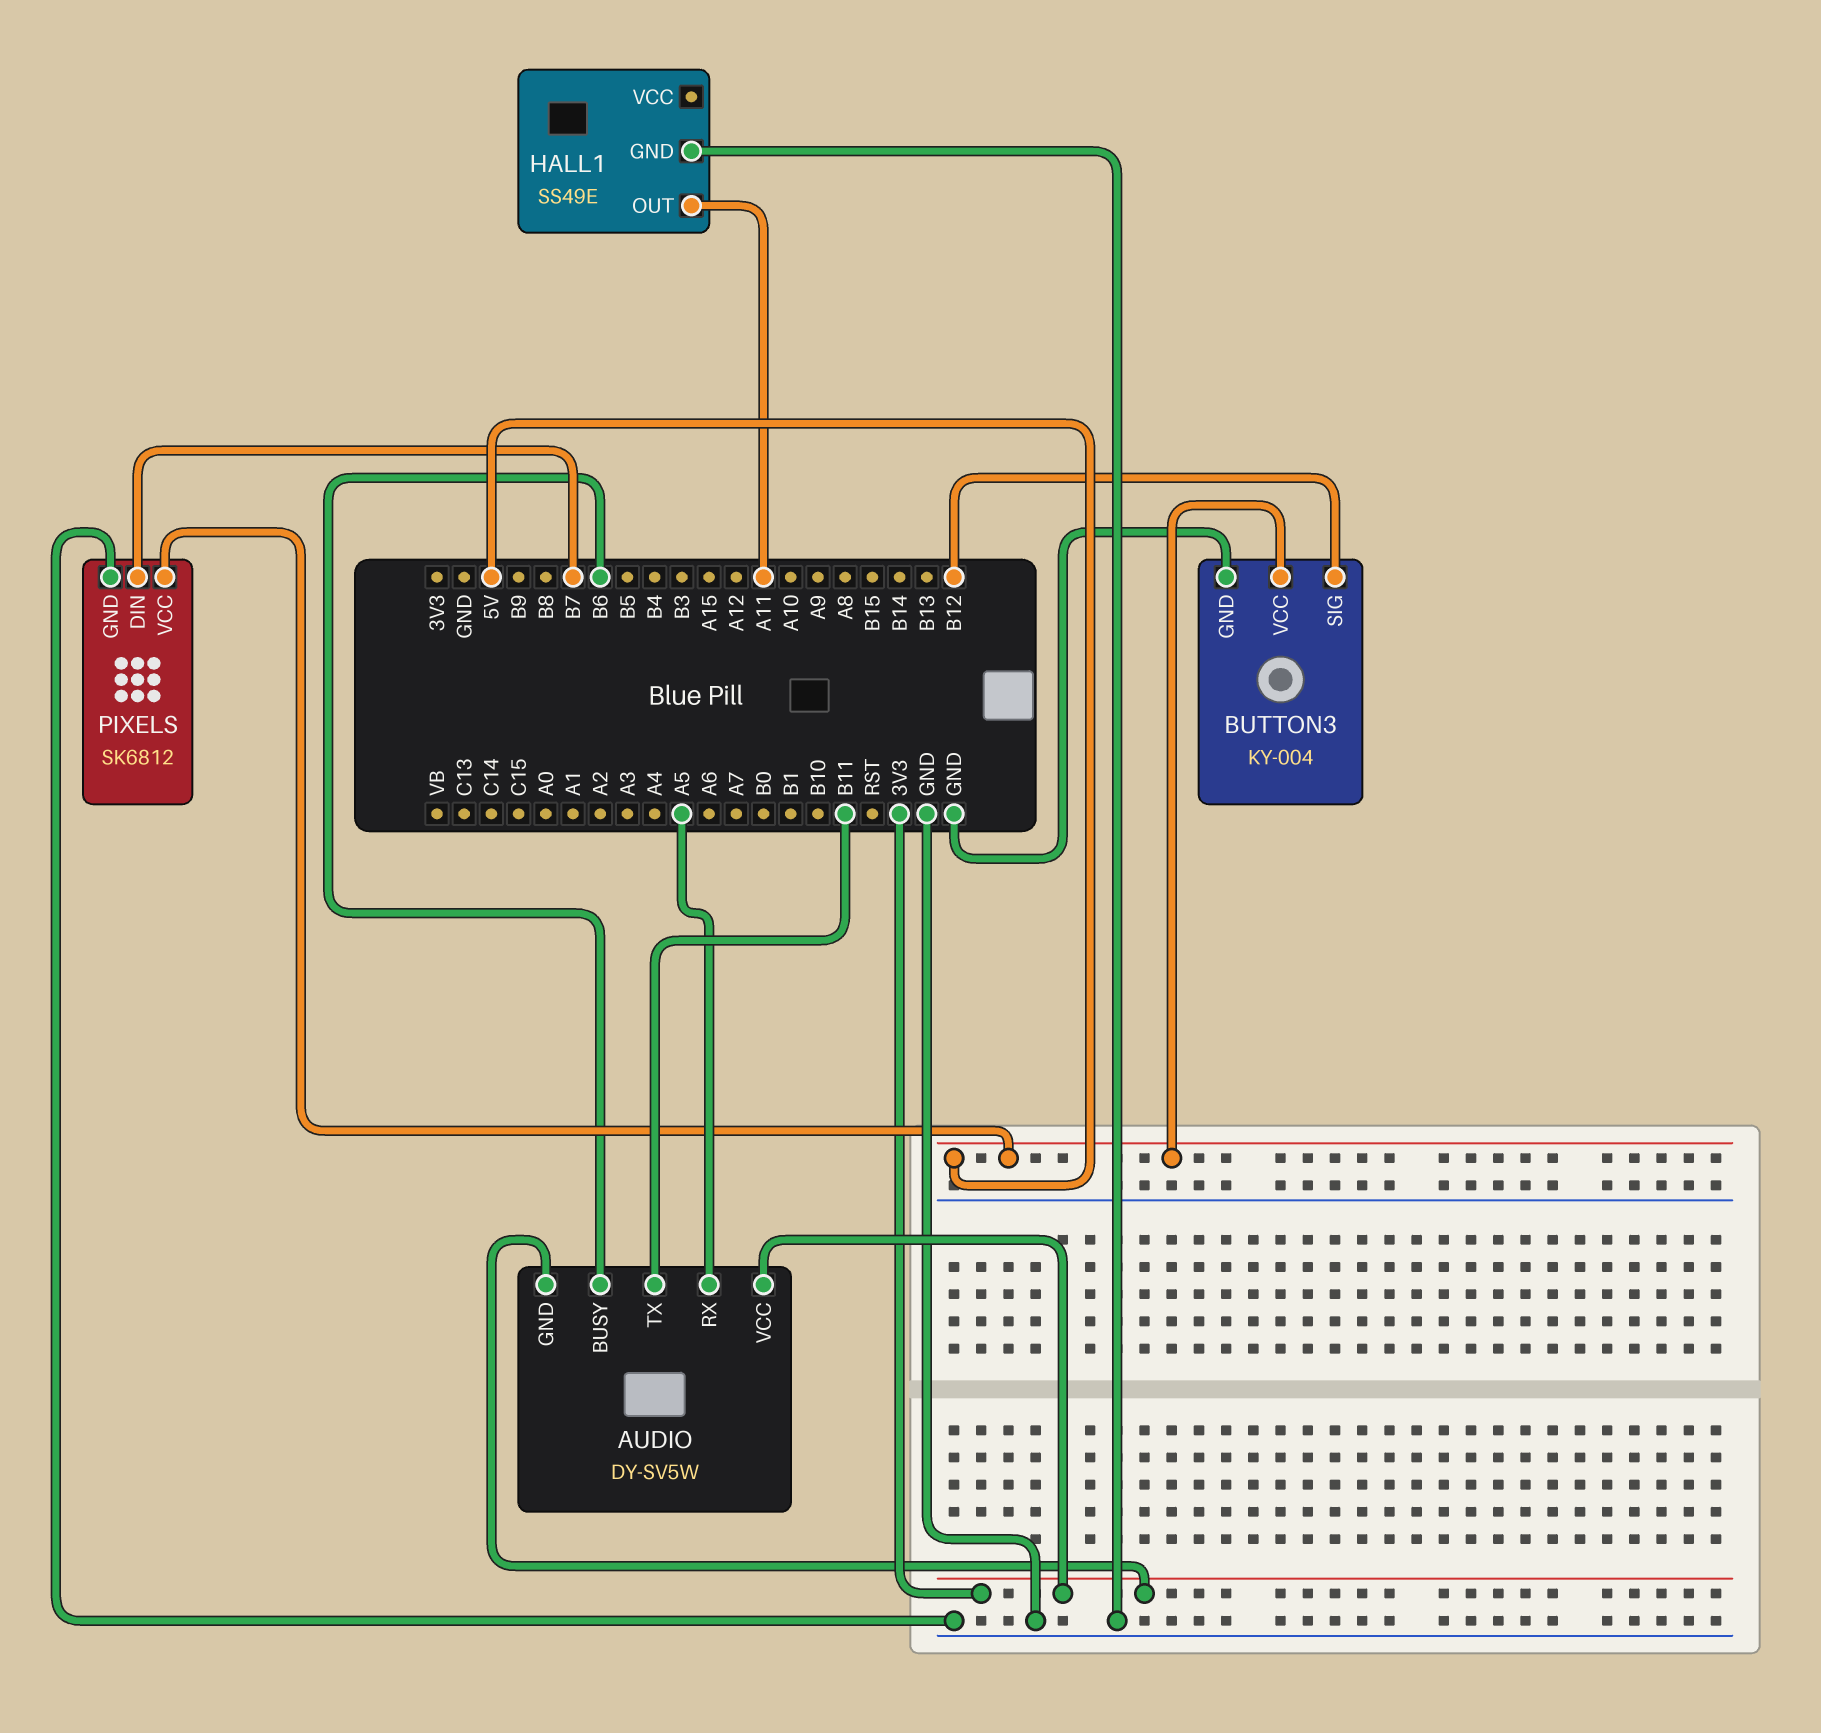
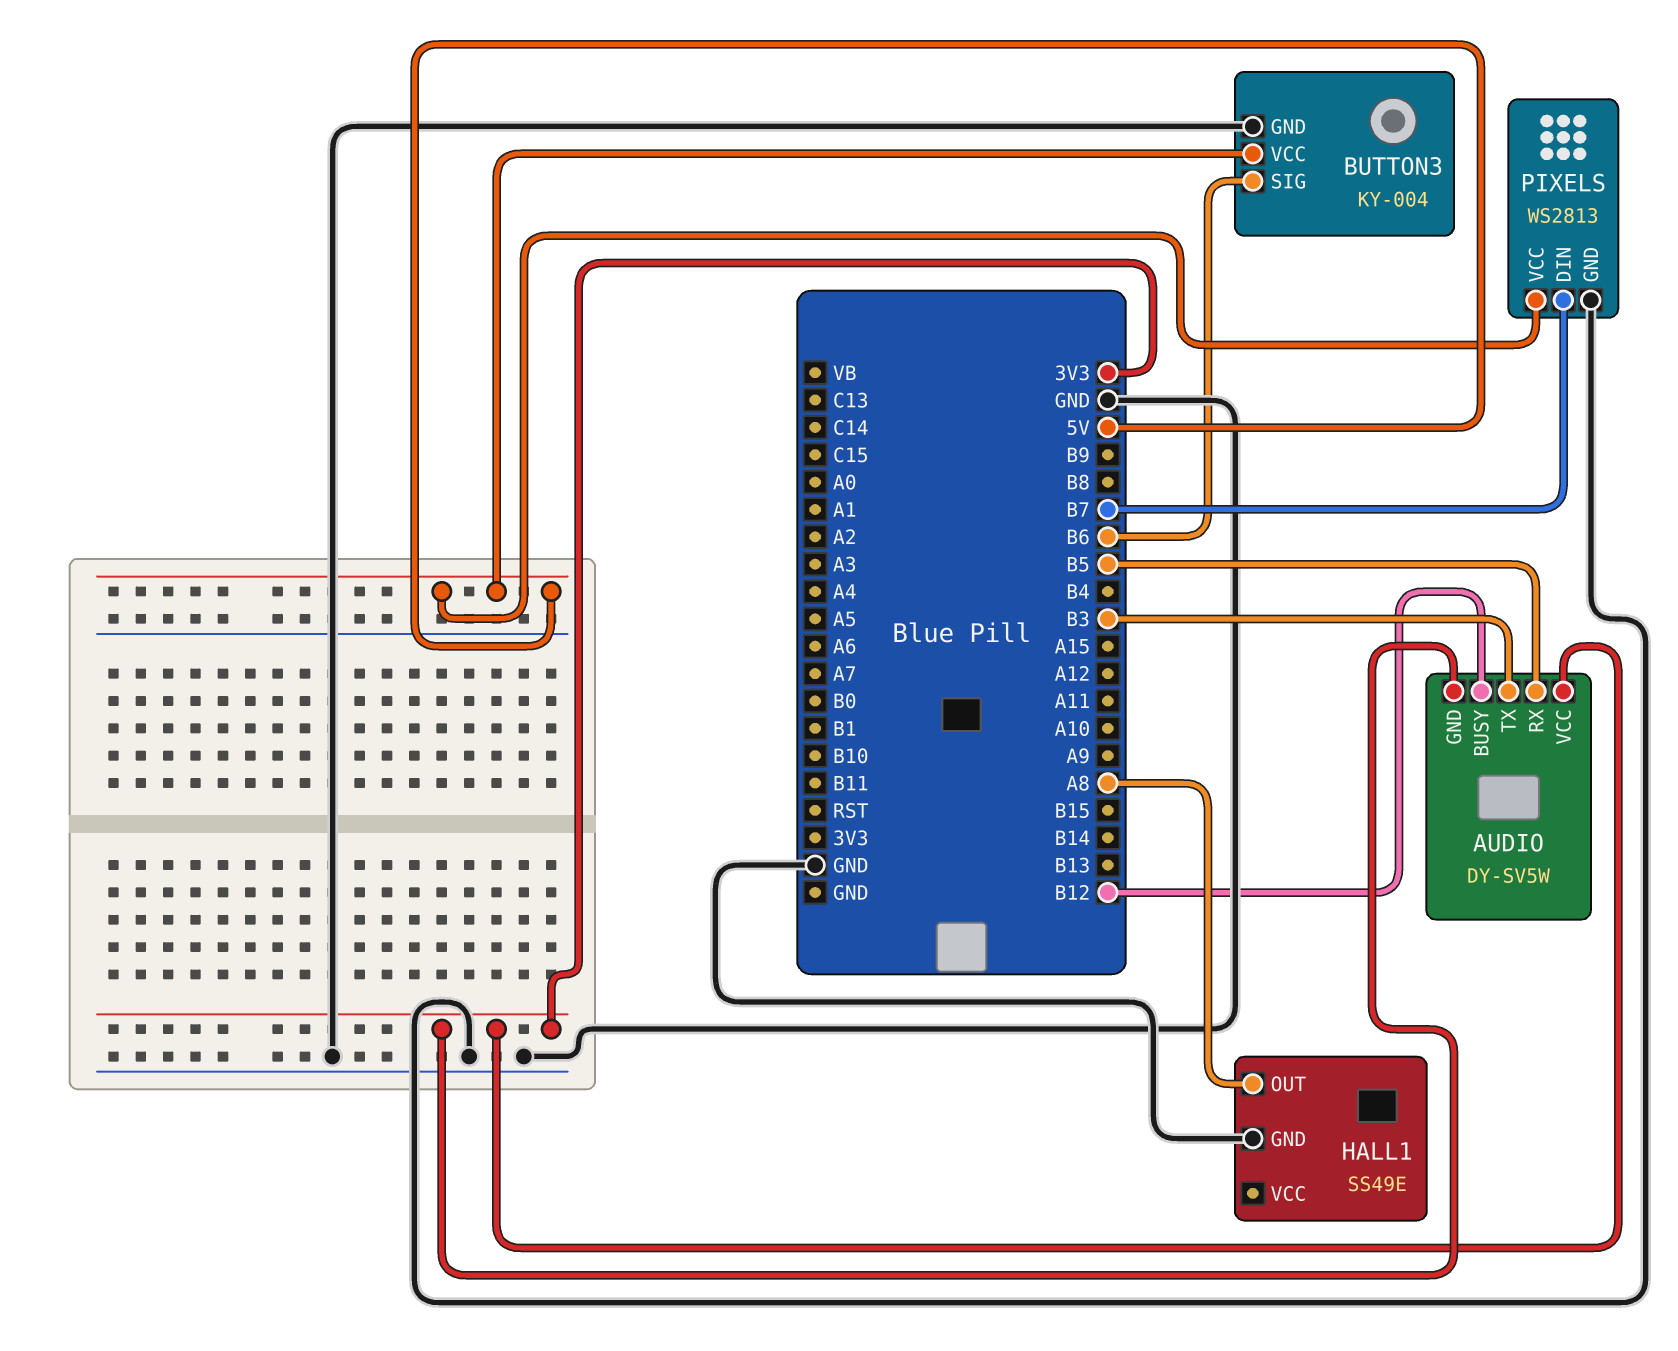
AUDIO pin BUSY: B6 -> B12
AUDIO pin RX: A5 -> B5
AUDIO pin TX: B11 -> B3
BUTTON3 pin SIG: B12 -> B6
HALL1 pin OUT: A11 -> A8
PIXELS: SK6812 -> WS2813

